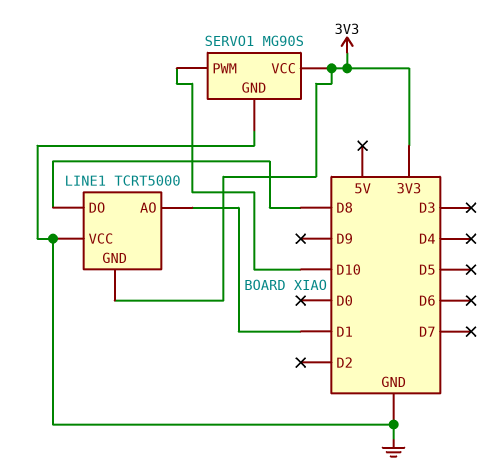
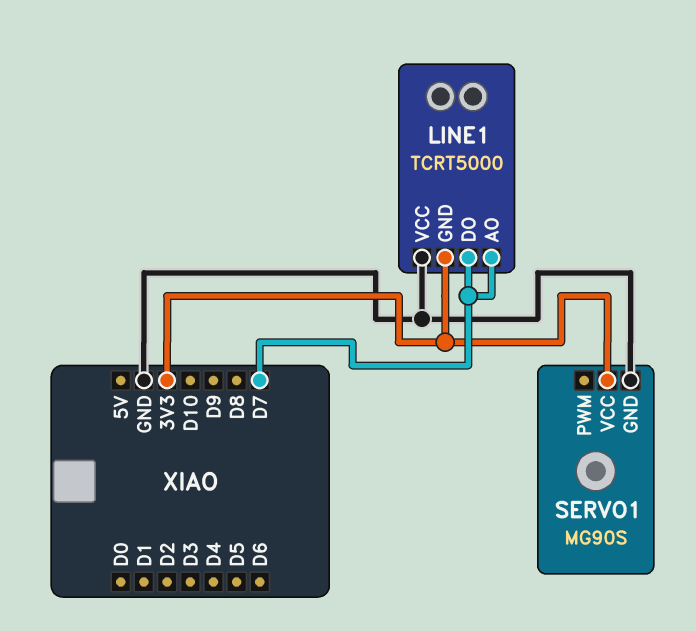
LINE1 pin AO: D1 -> D7
LINE1 pin DO: D8 -> D7
SERVO1 pin PWM: D10 -> none

